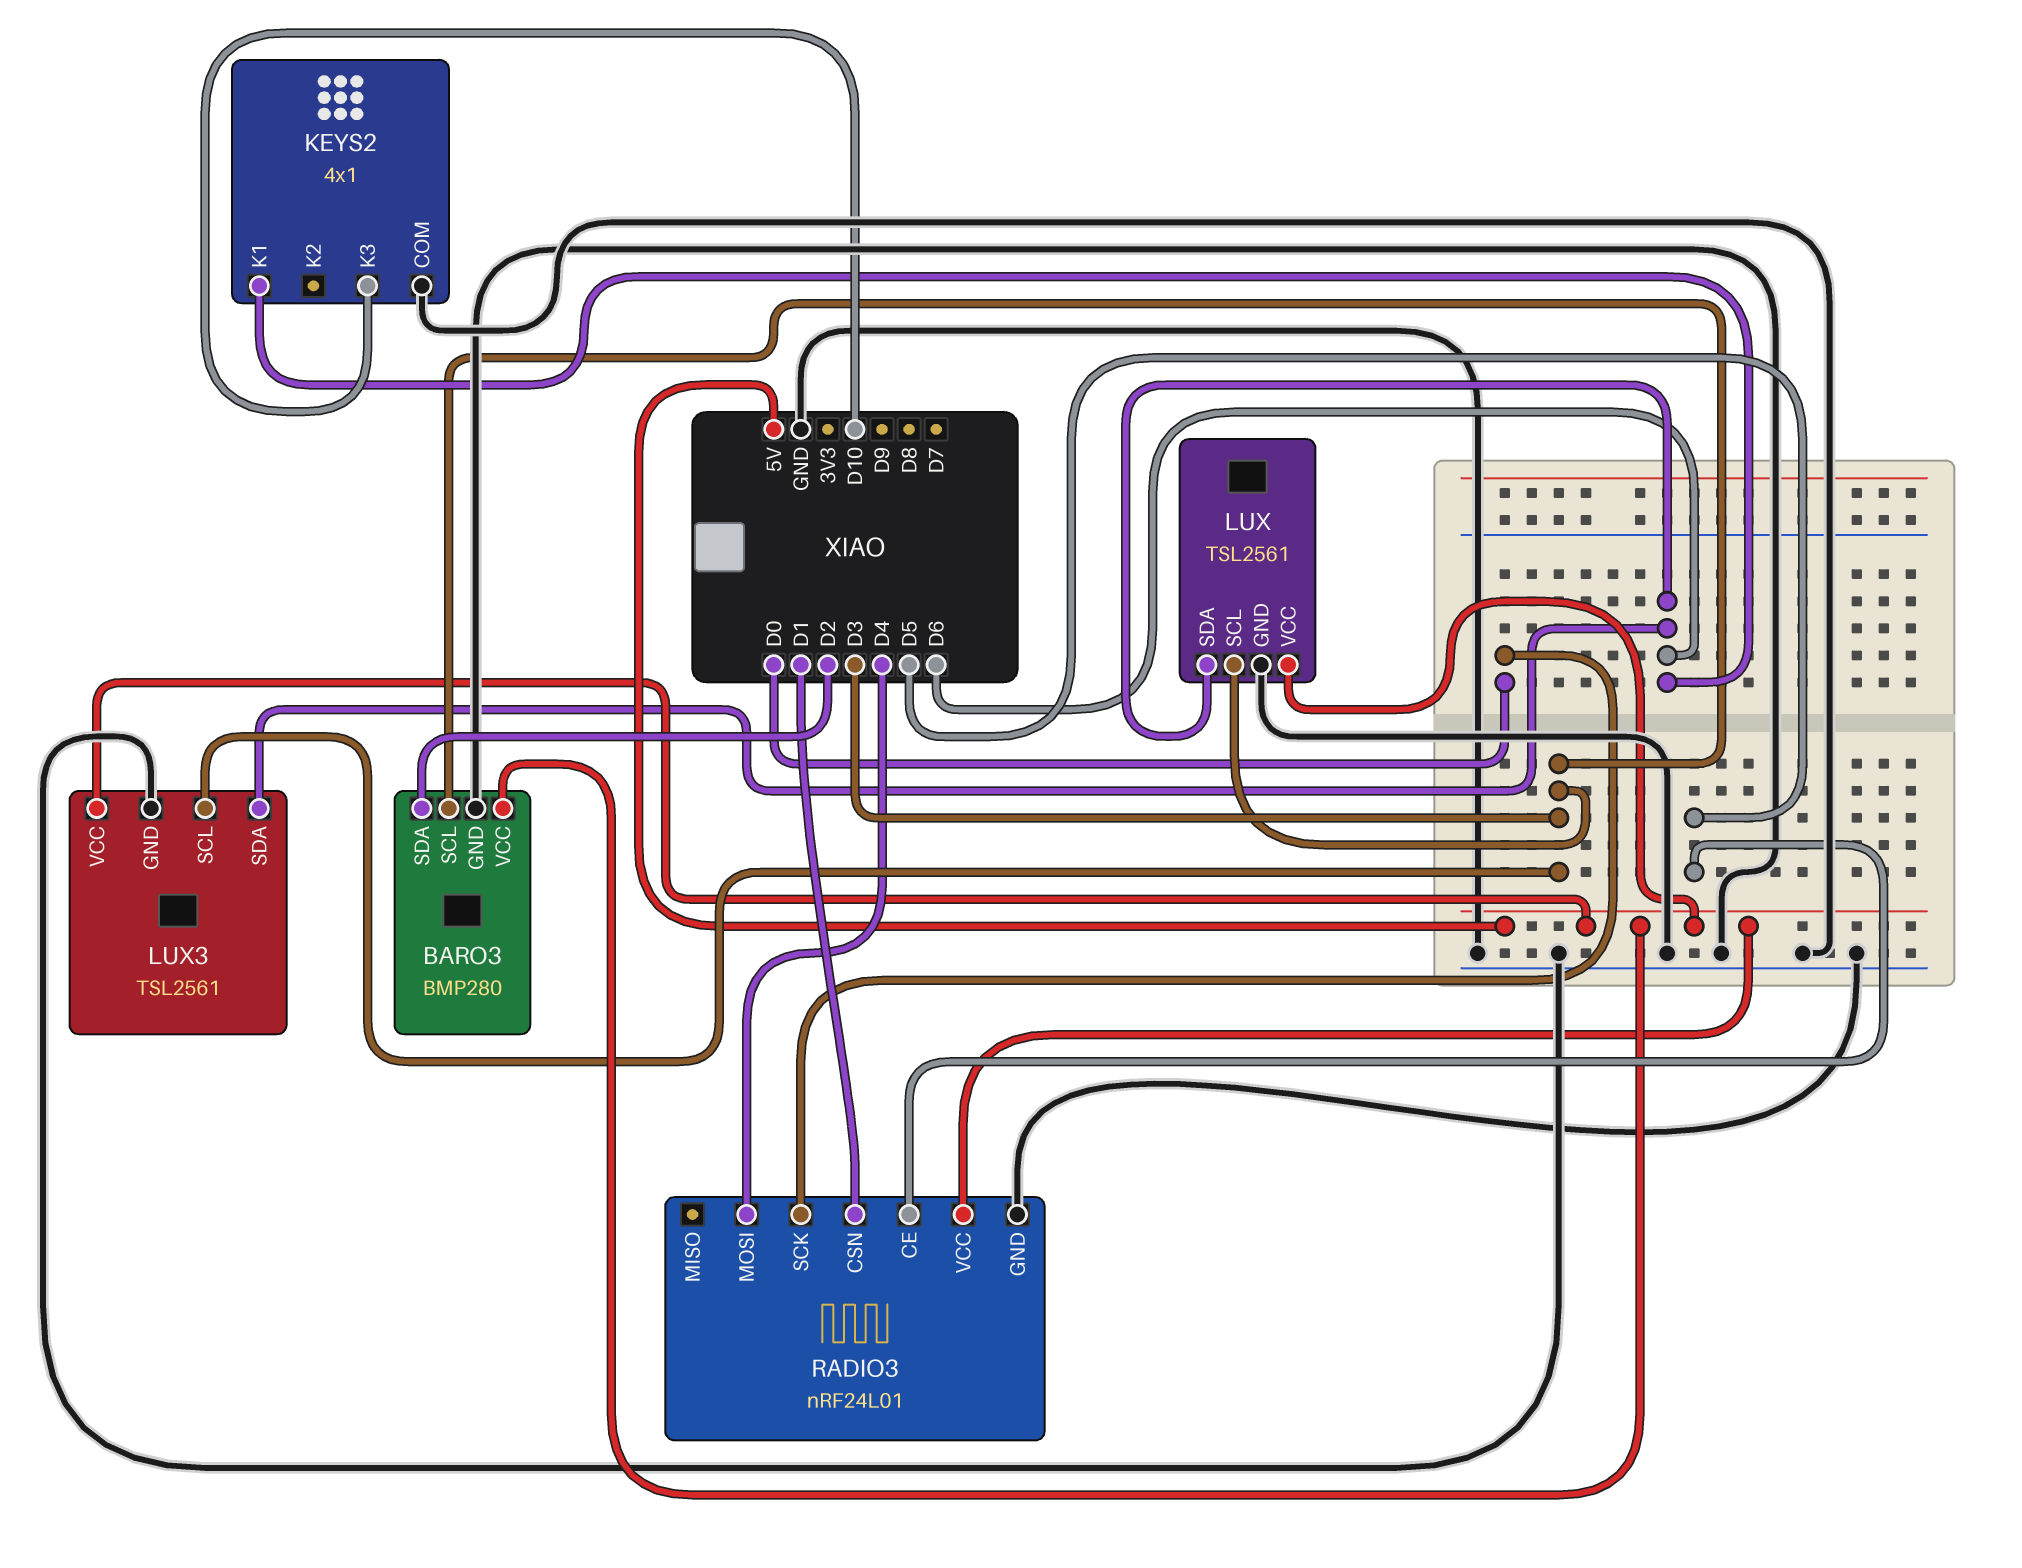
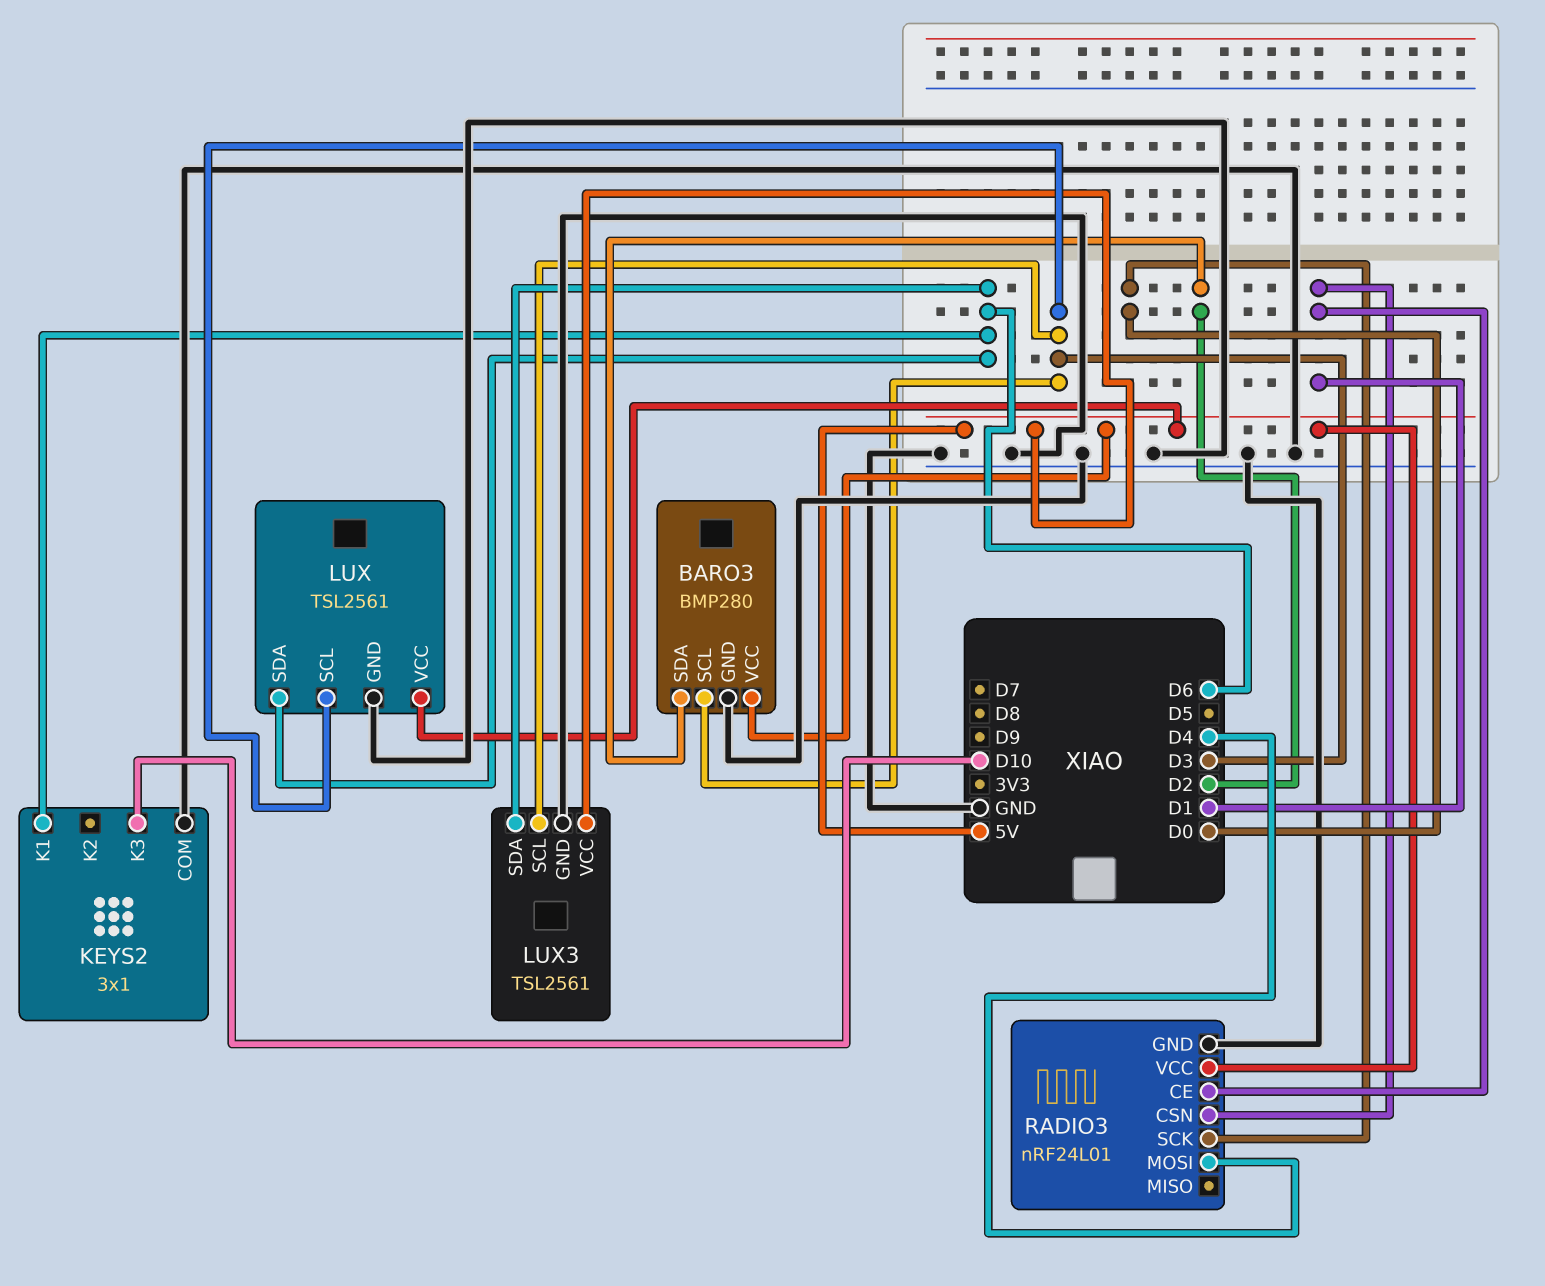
KEYS2: 4x1 -> 3x1
RADIO3 pin CE: D5 -> D1

